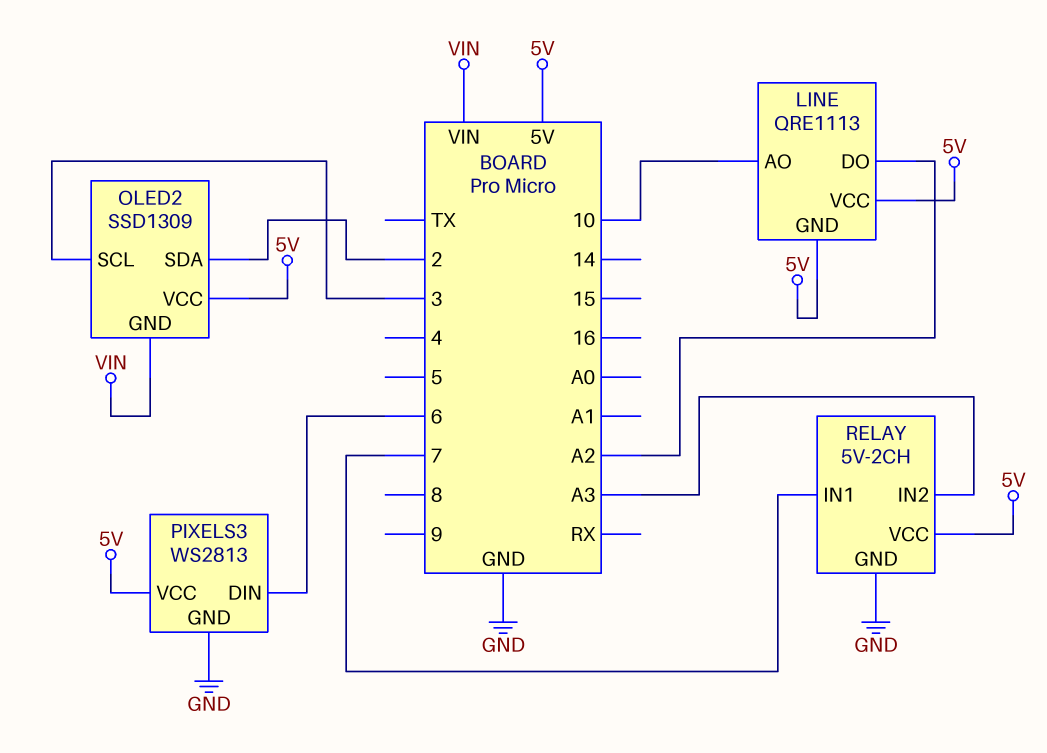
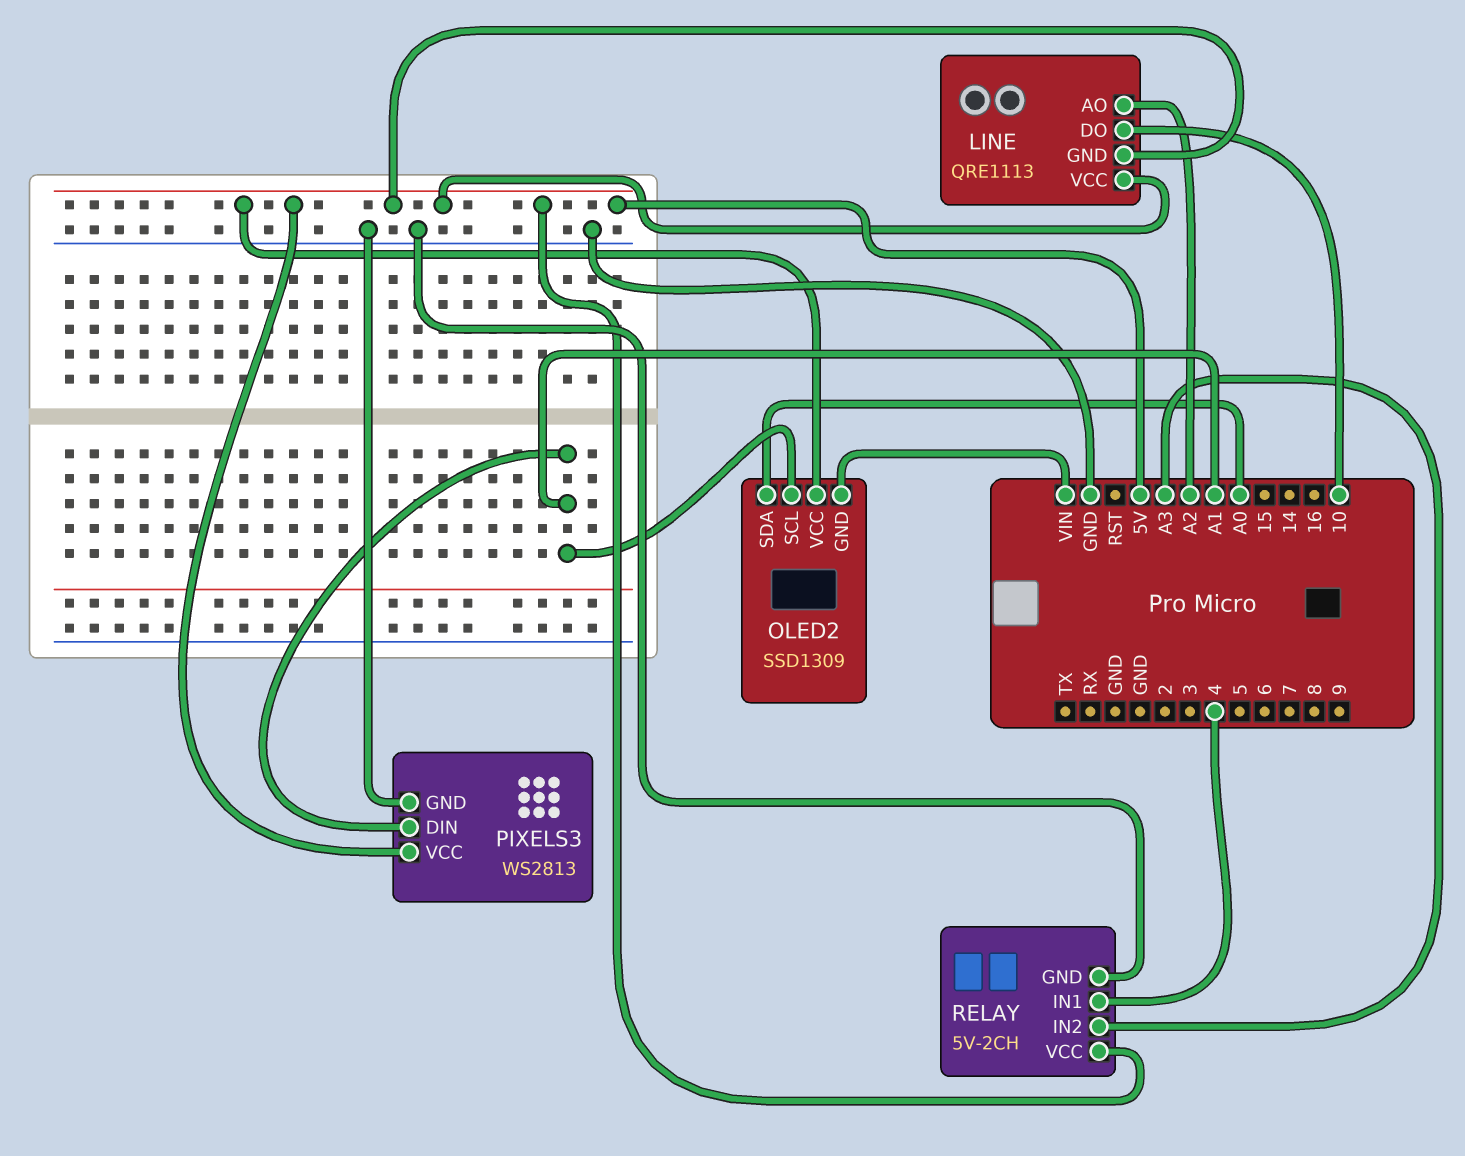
LINE pin AO: 10 -> A2
LINE pin DO: A2 -> 10
OLED2 pin SCL: 3 -> A1
OLED2 pin SDA: 2 -> A0
PIXELS3 pin DIN: 6 -> A1
RELAY pin IN1: 7 -> 4

